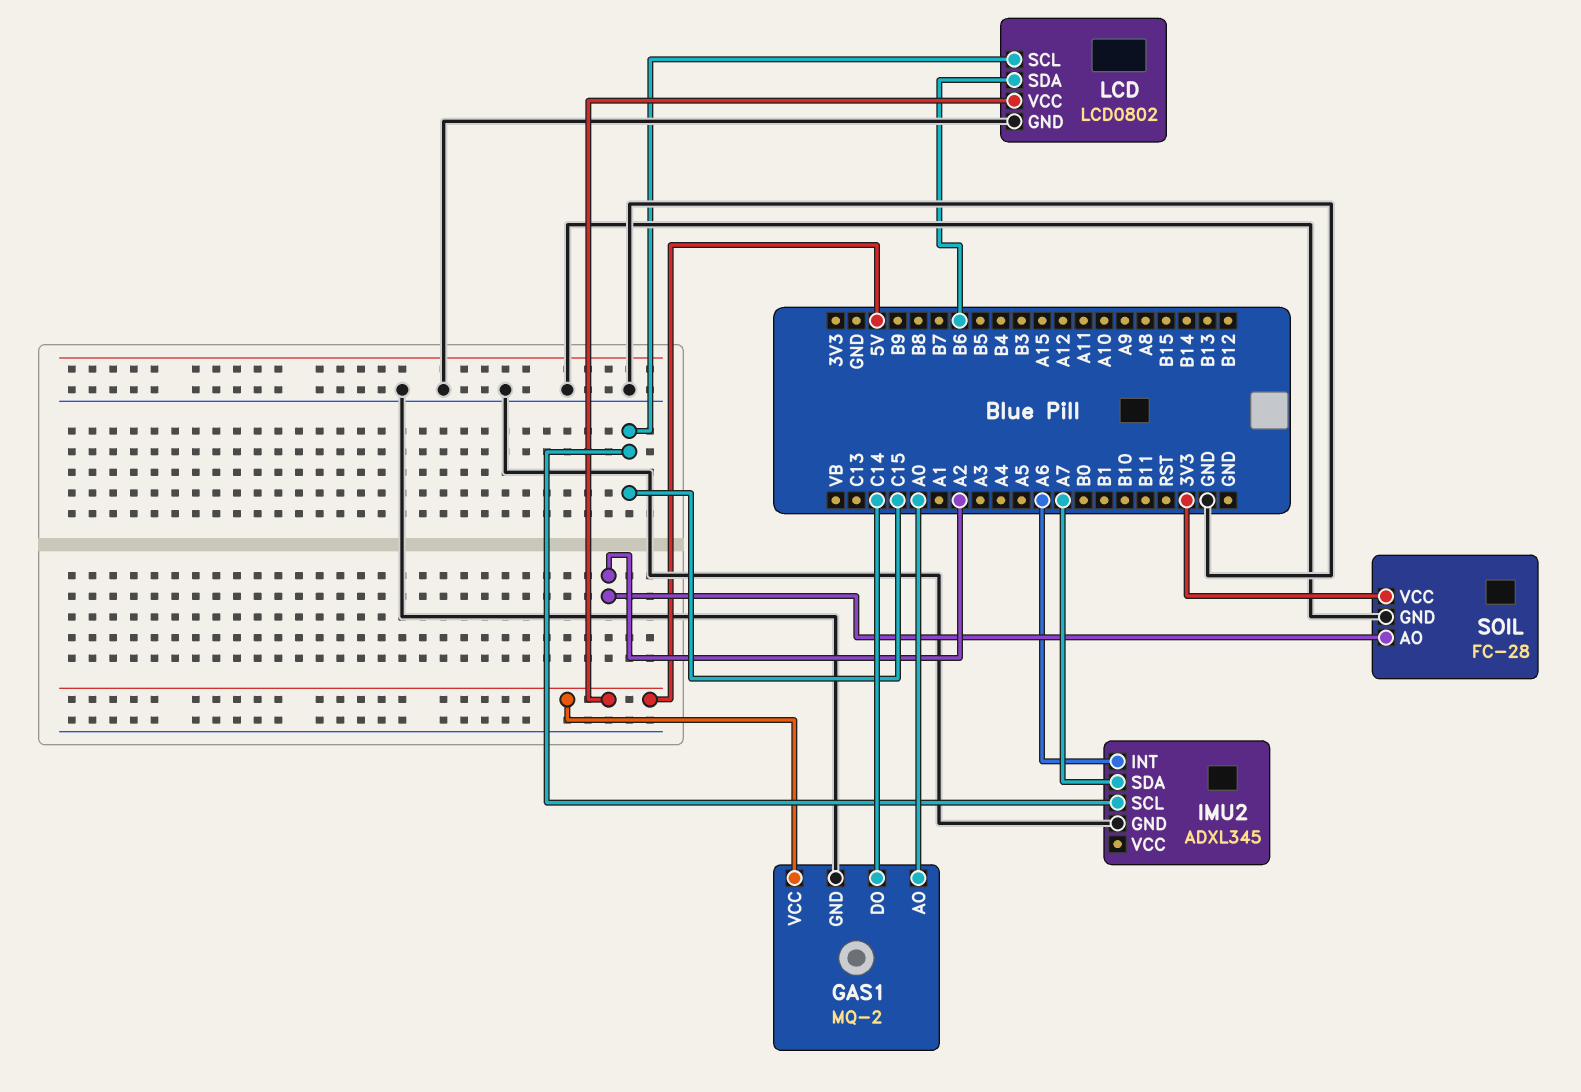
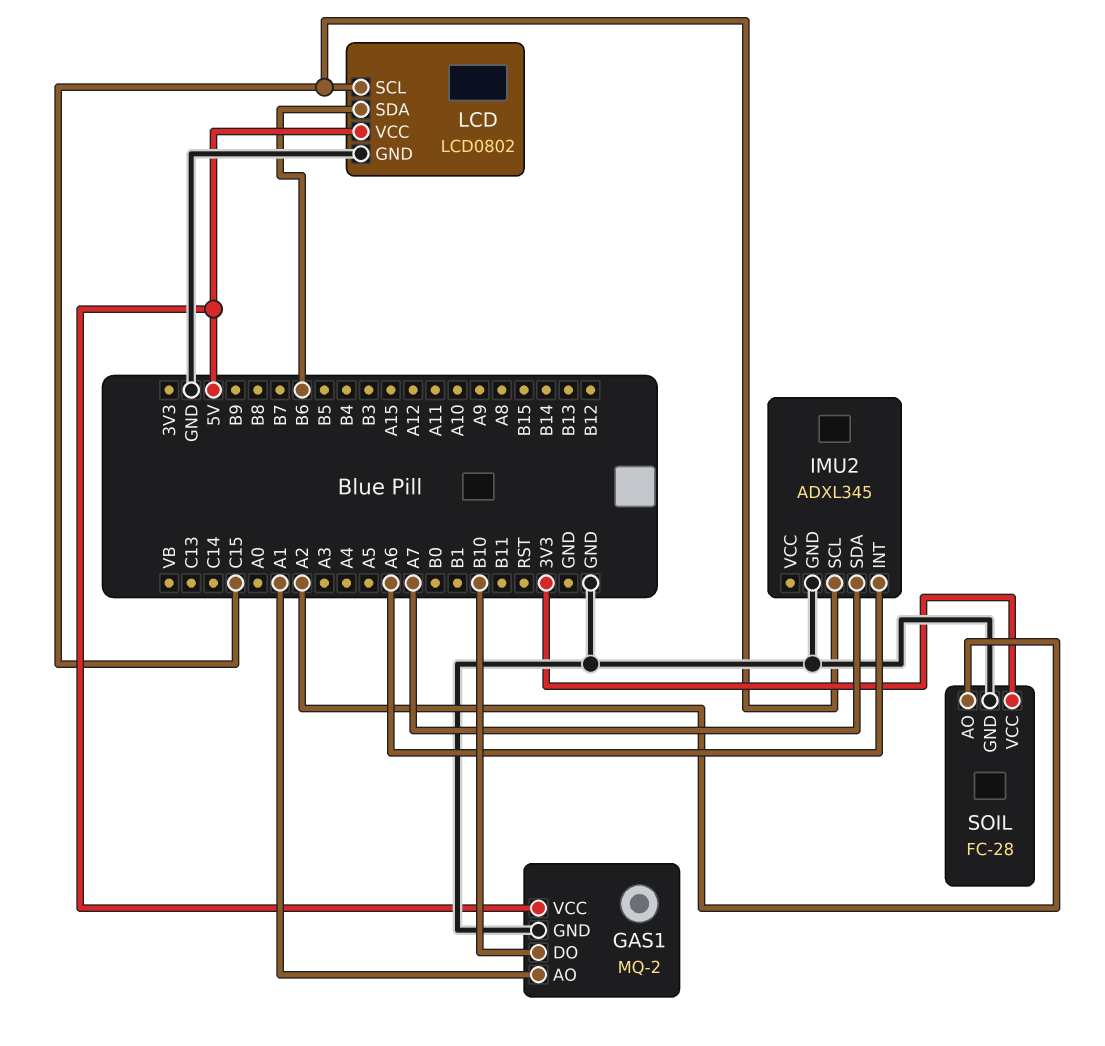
GAS1 pin AO: A0 -> A1
GAS1 pin DO: C14 -> B10

